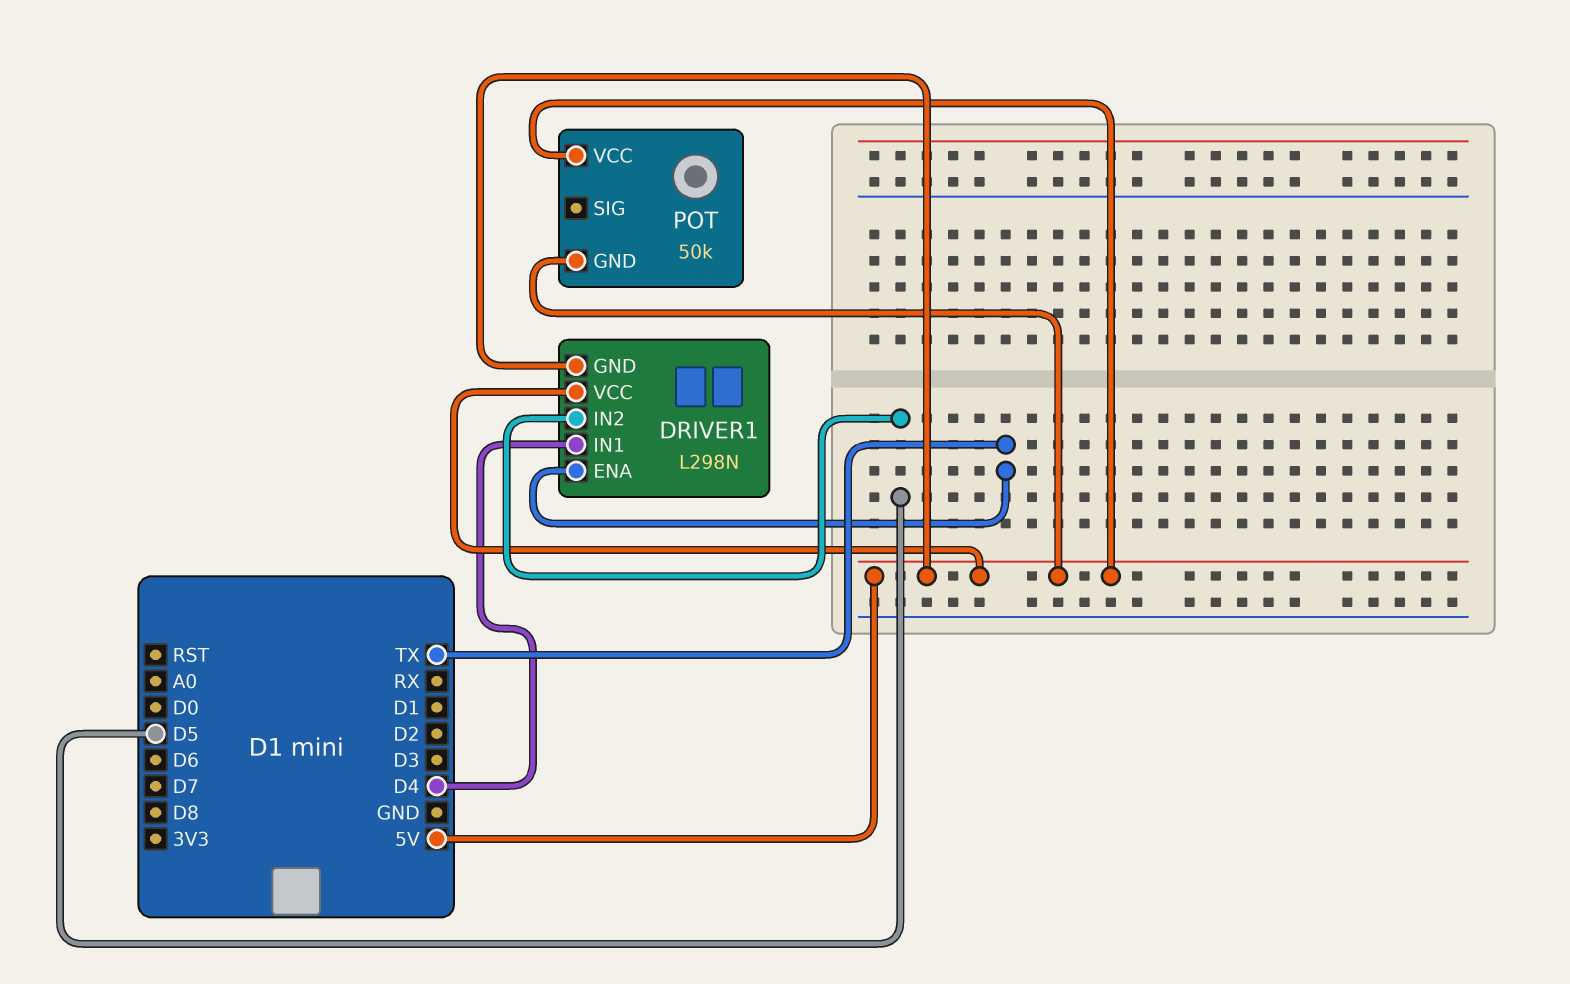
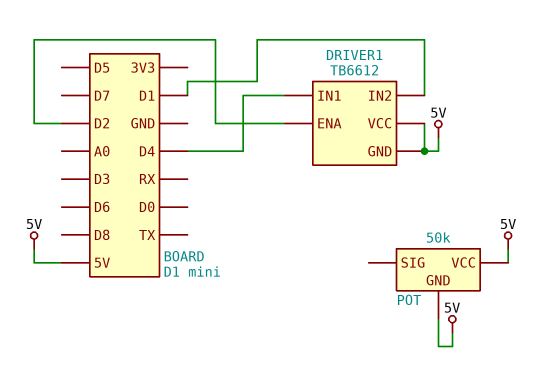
DRIVER1: L298N -> TB6612
DRIVER1 pin ENA: TX -> D2
DRIVER1 pin IN2: D5 -> D1

